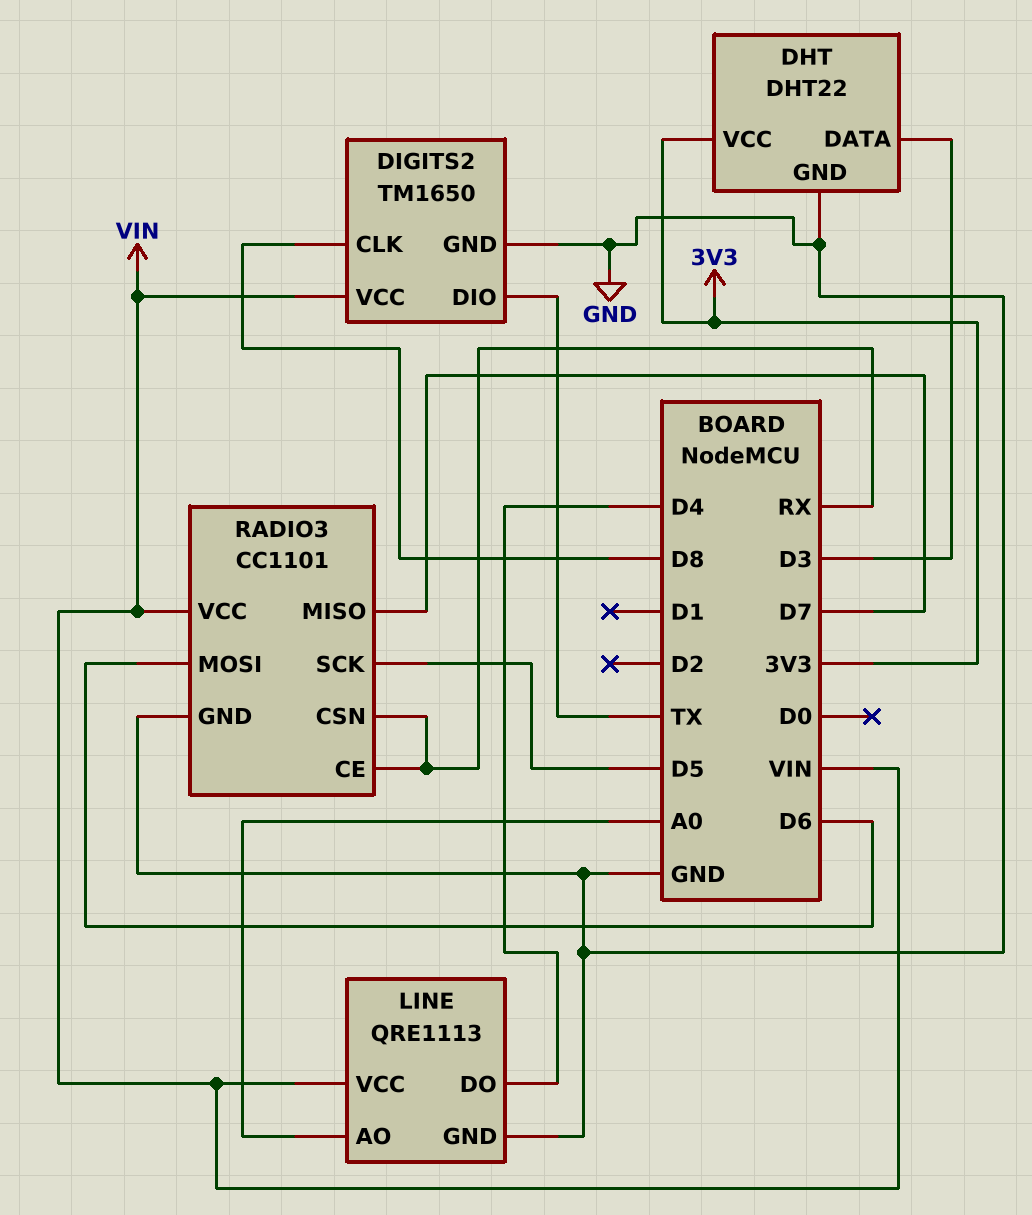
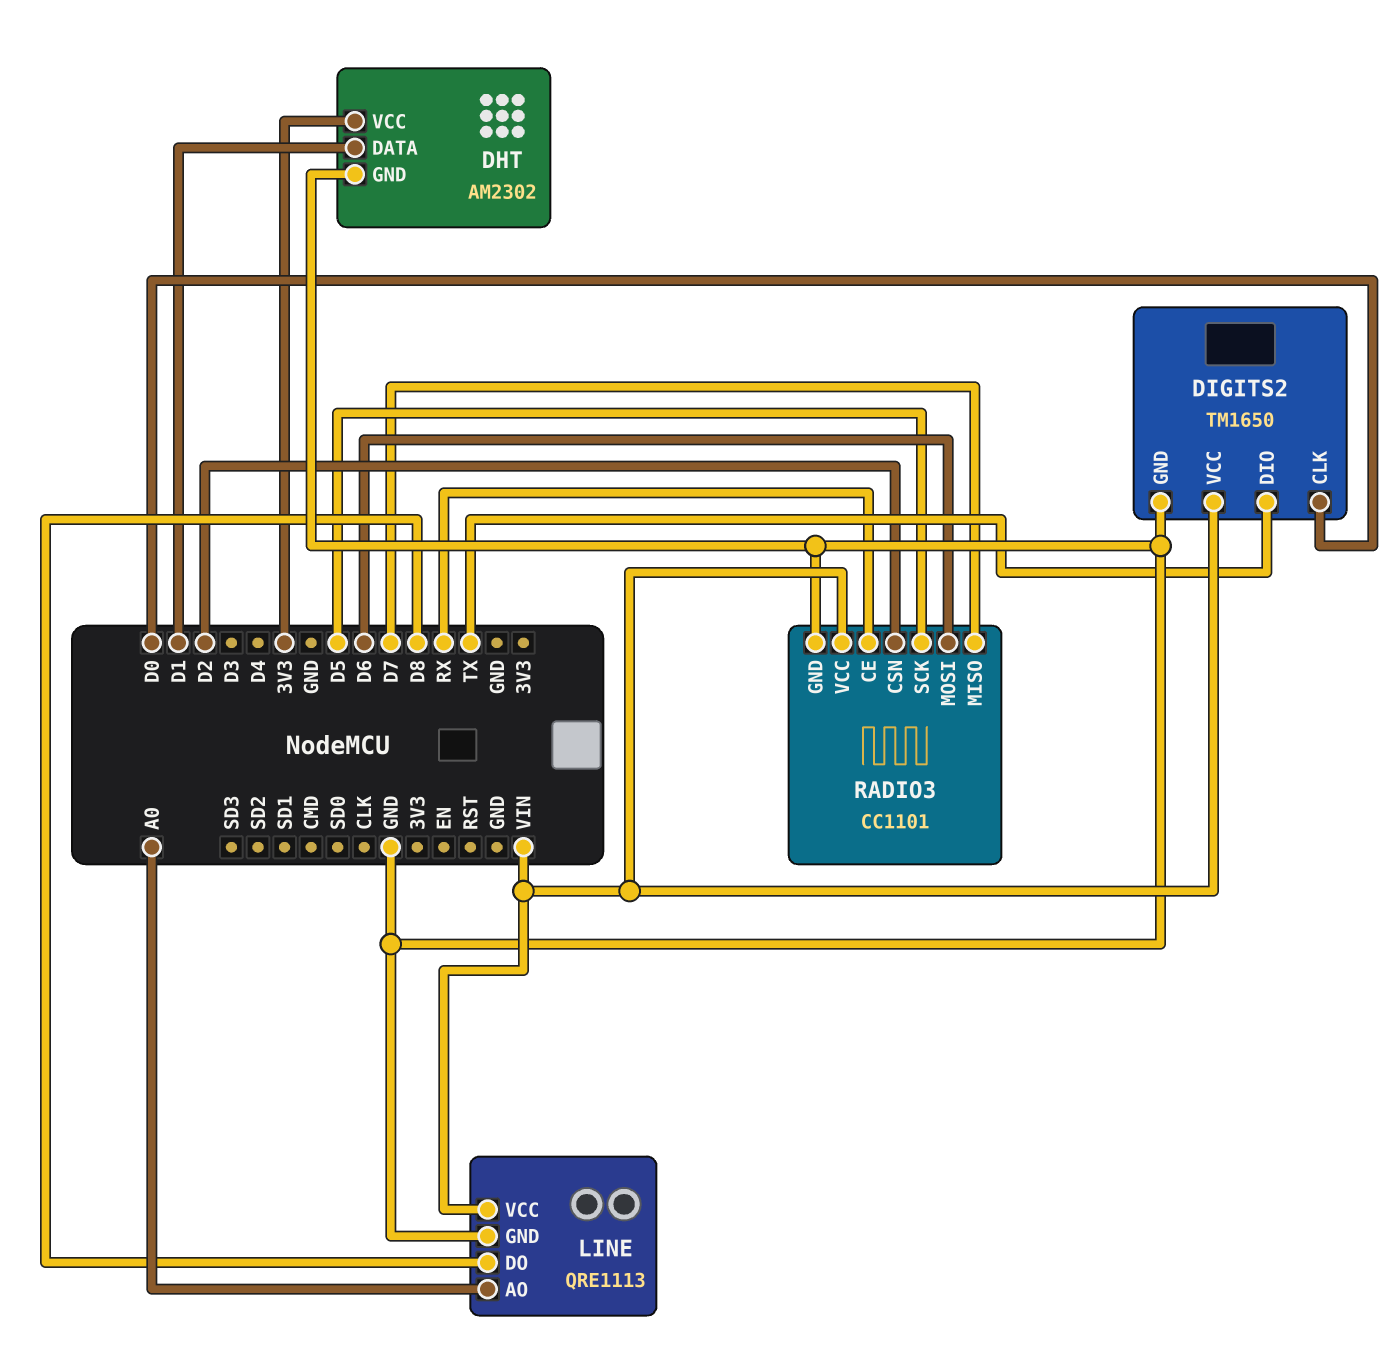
DHT: DHT22 -> AM2302
DHT pin DATA: D3 -> D1
DIGITS2 pin CLK: D8 -> D0
LINE pin DO: D4 -> D8
RADIO3 pin CSN: RX -> D2

